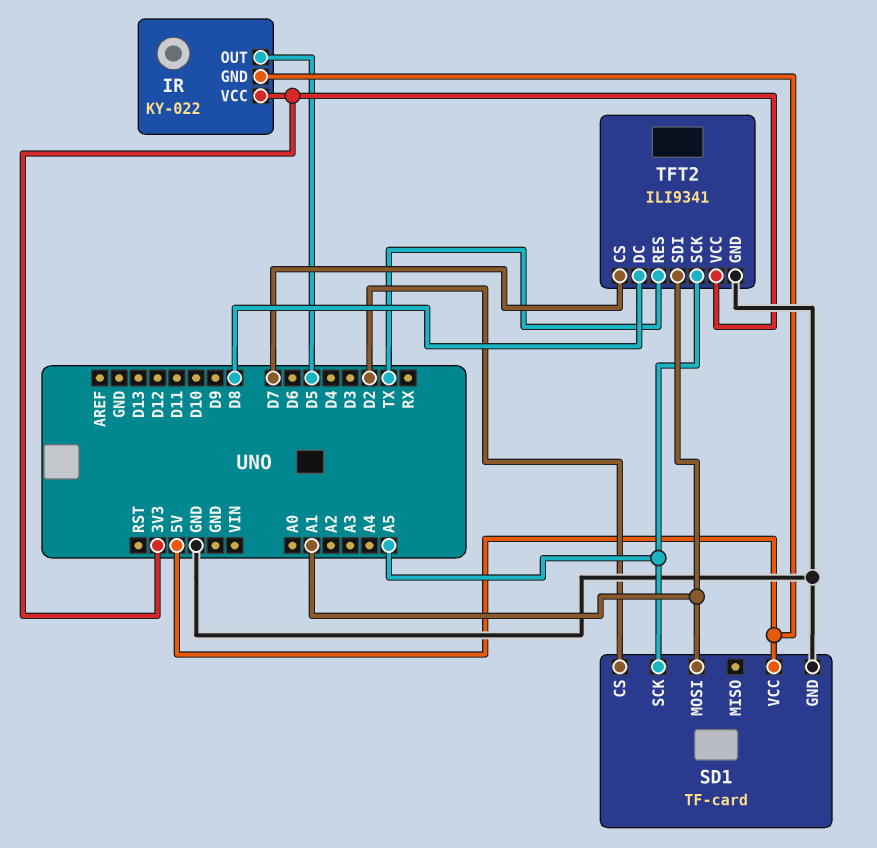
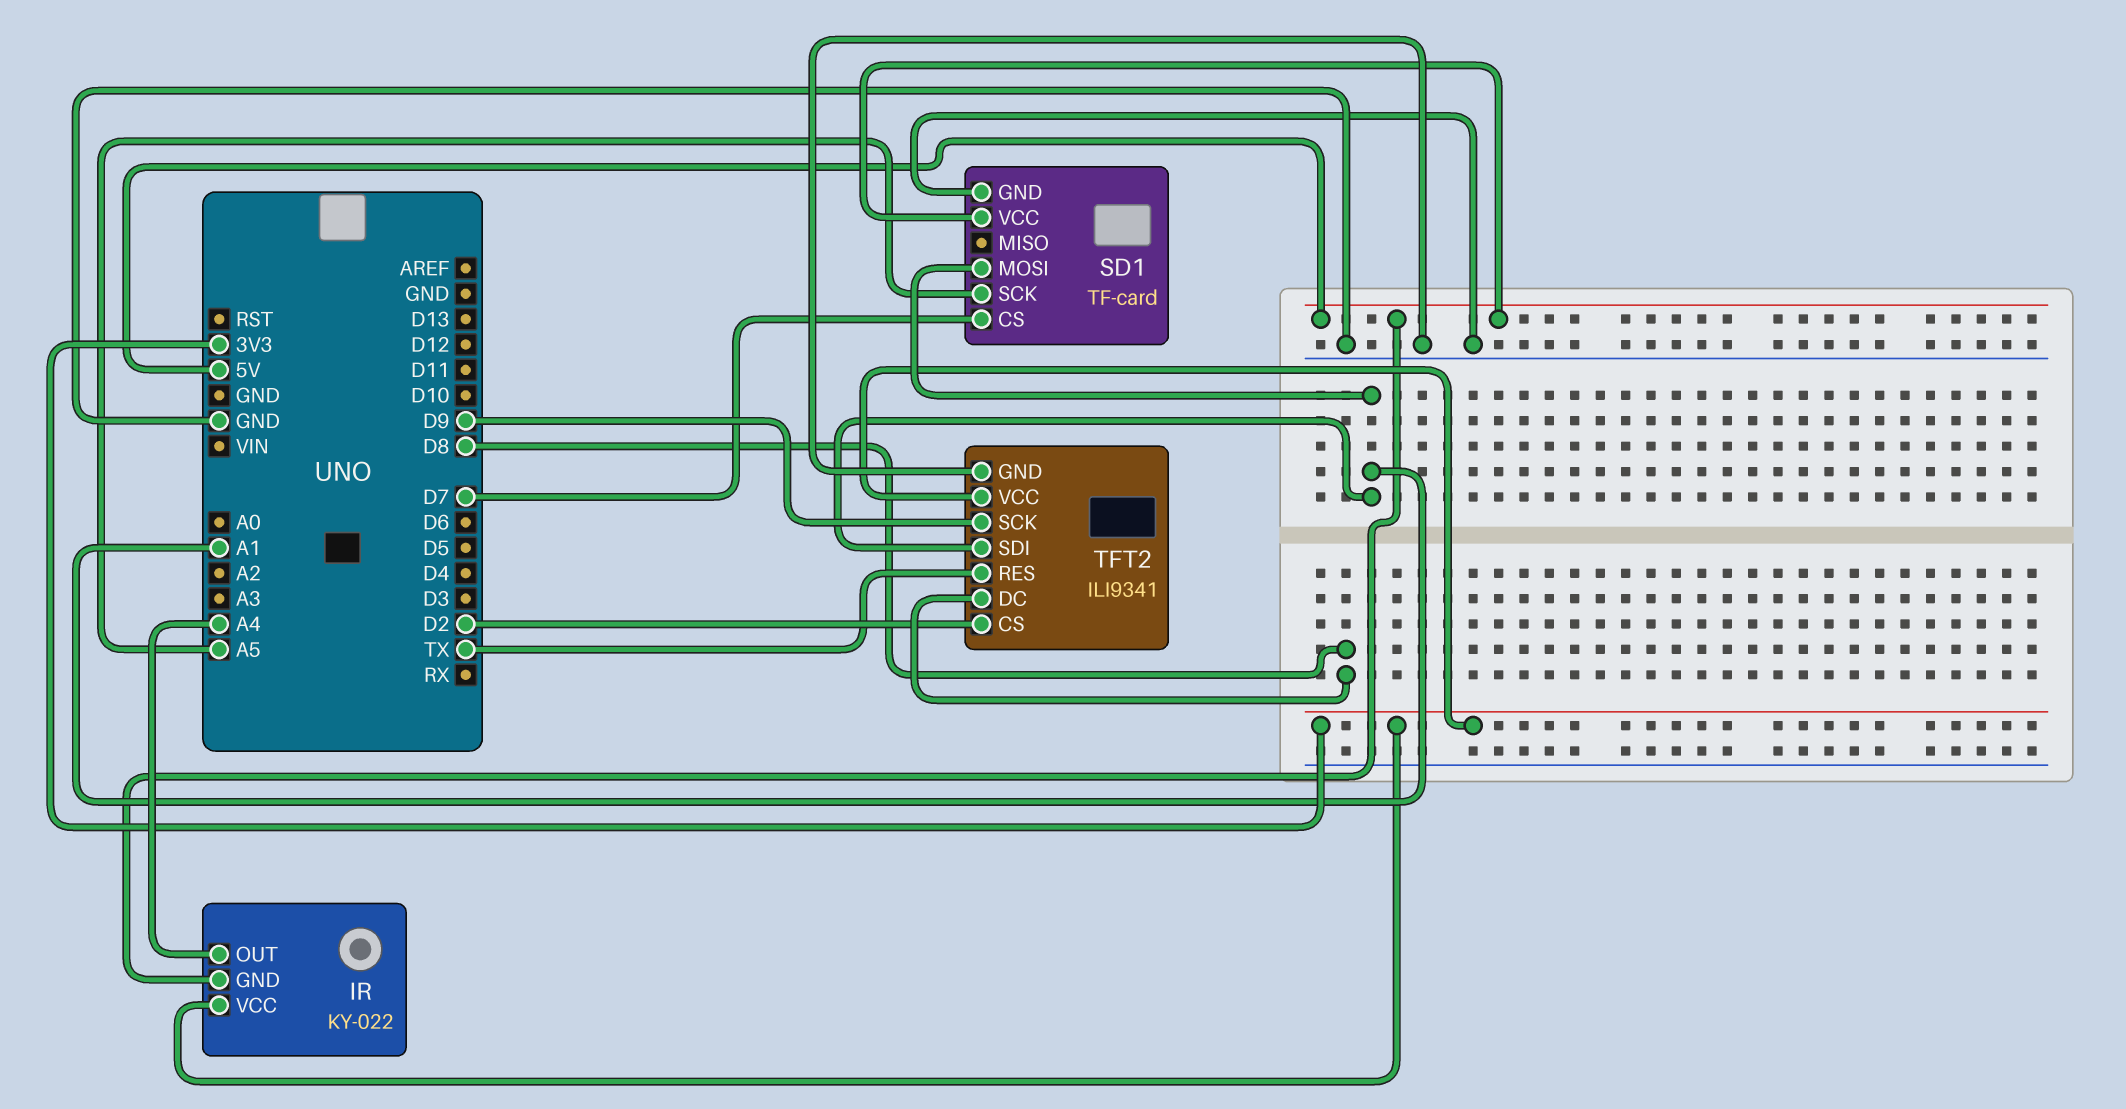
IR pin OUT: D5 -> A4
SD1 pin CS: D2 -> D7
TFT2 pin CS: D7 -> D2
TFT2 pin SCK: A5 -> D9

